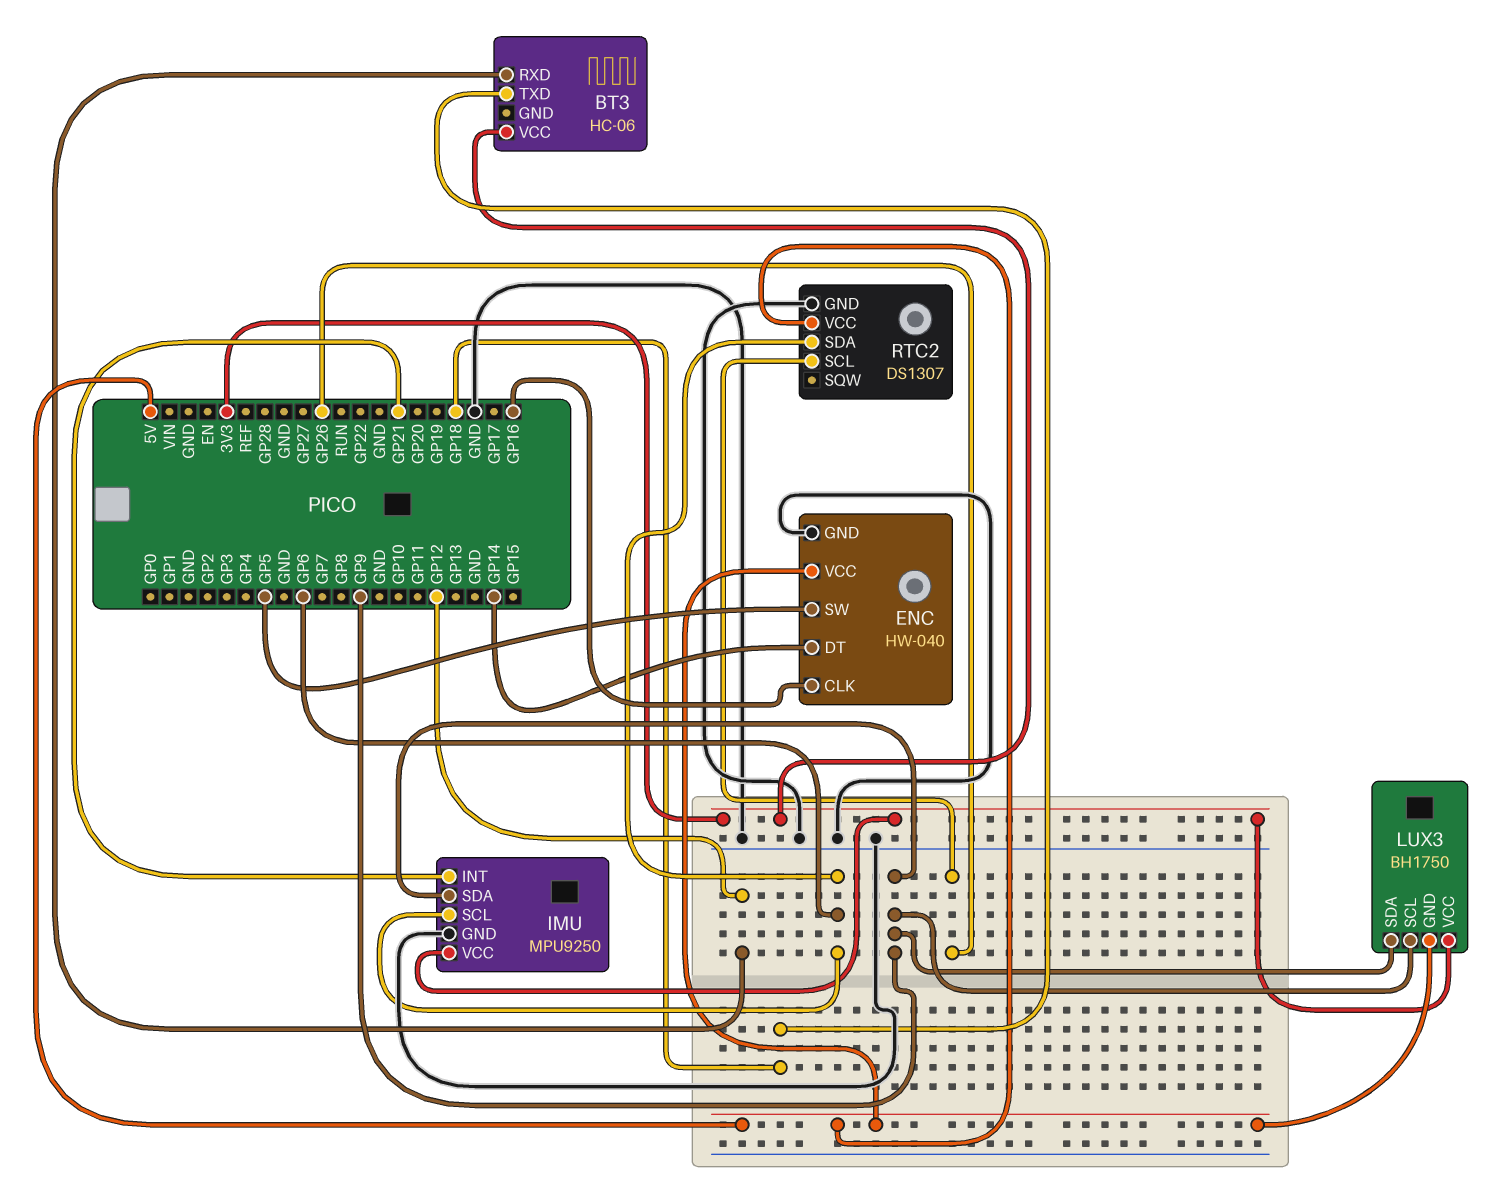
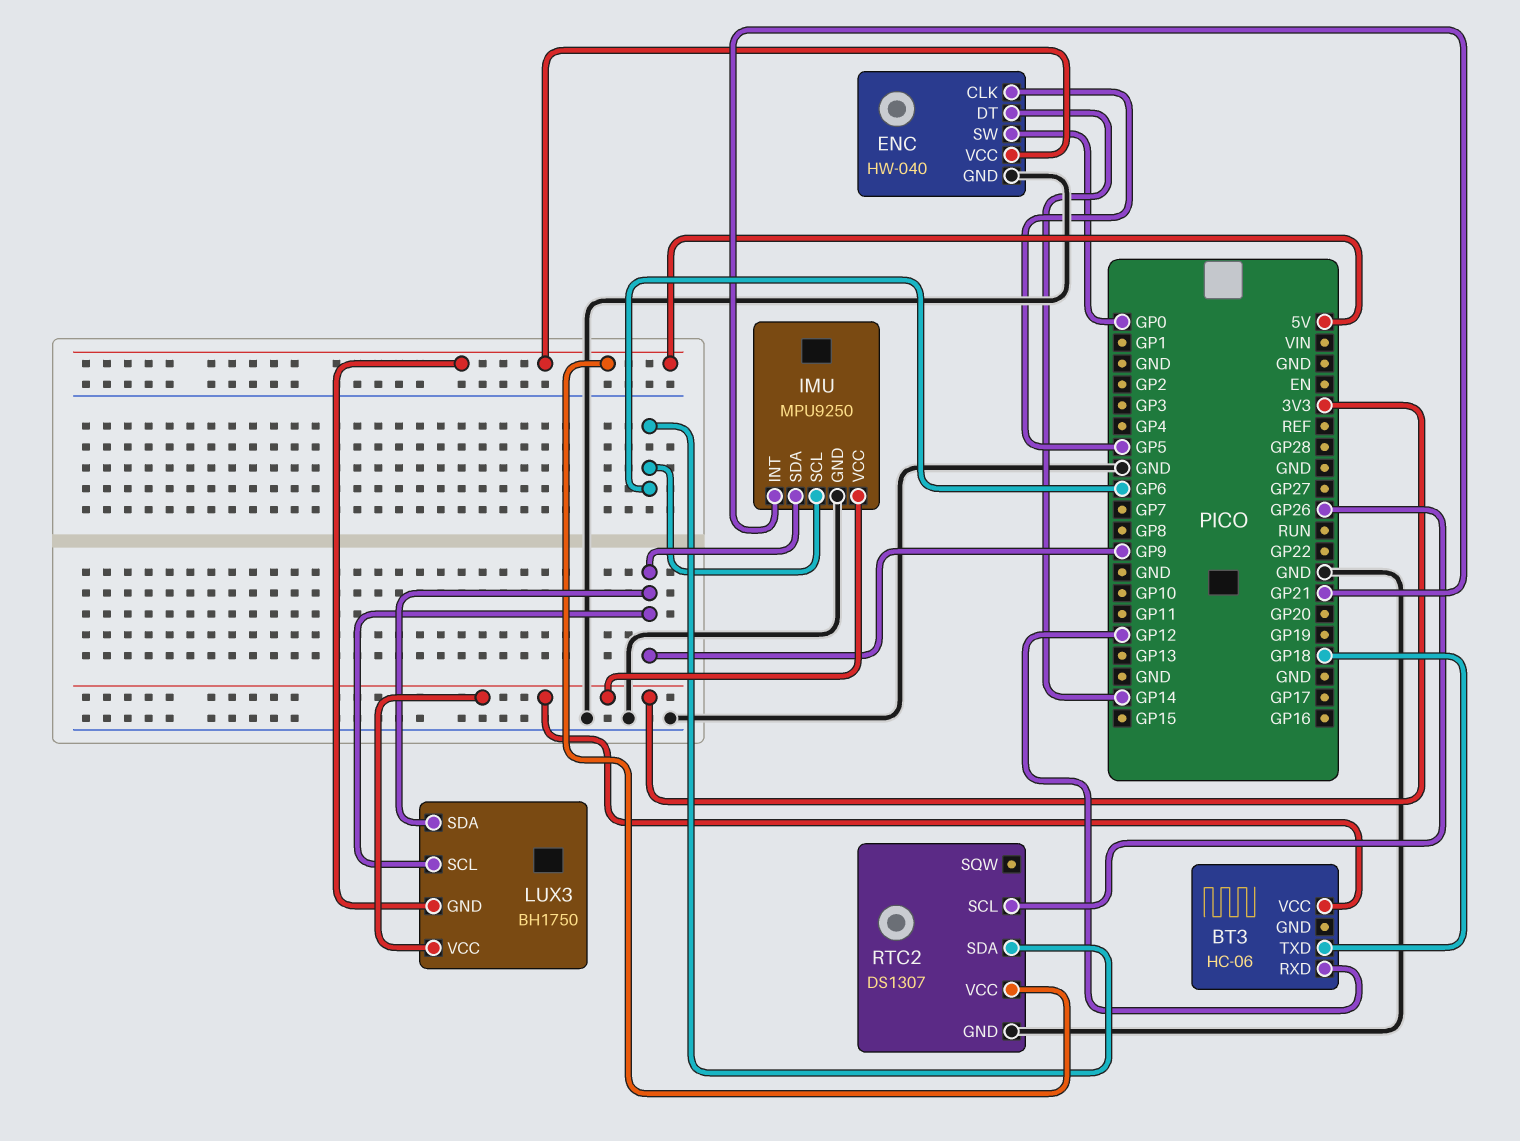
ENC pin CLK: GP16 -> GP5
ENC pin SW: GP5 -> GP0

